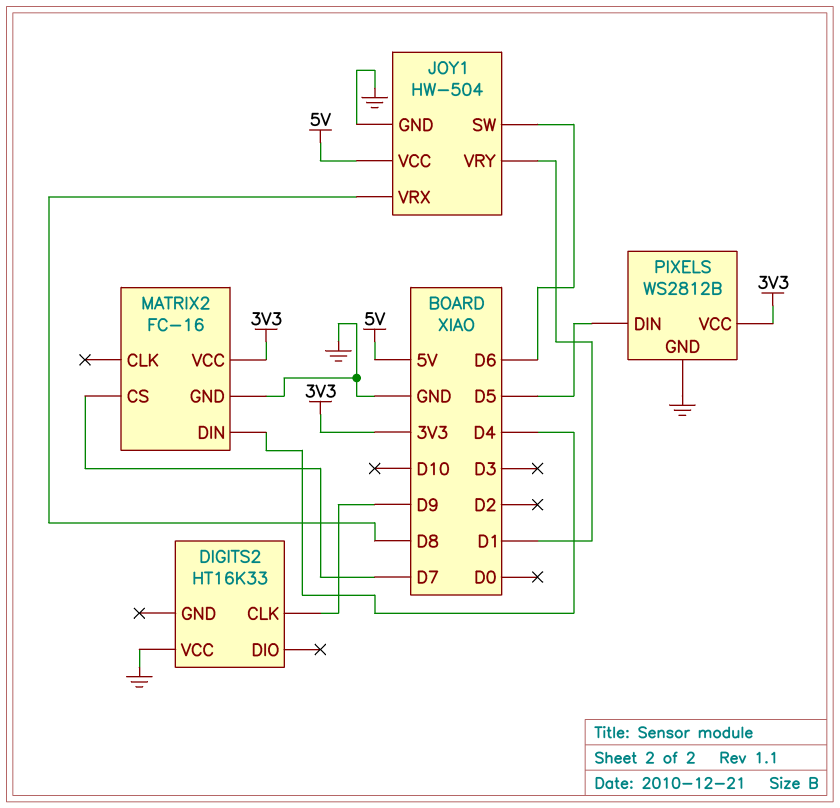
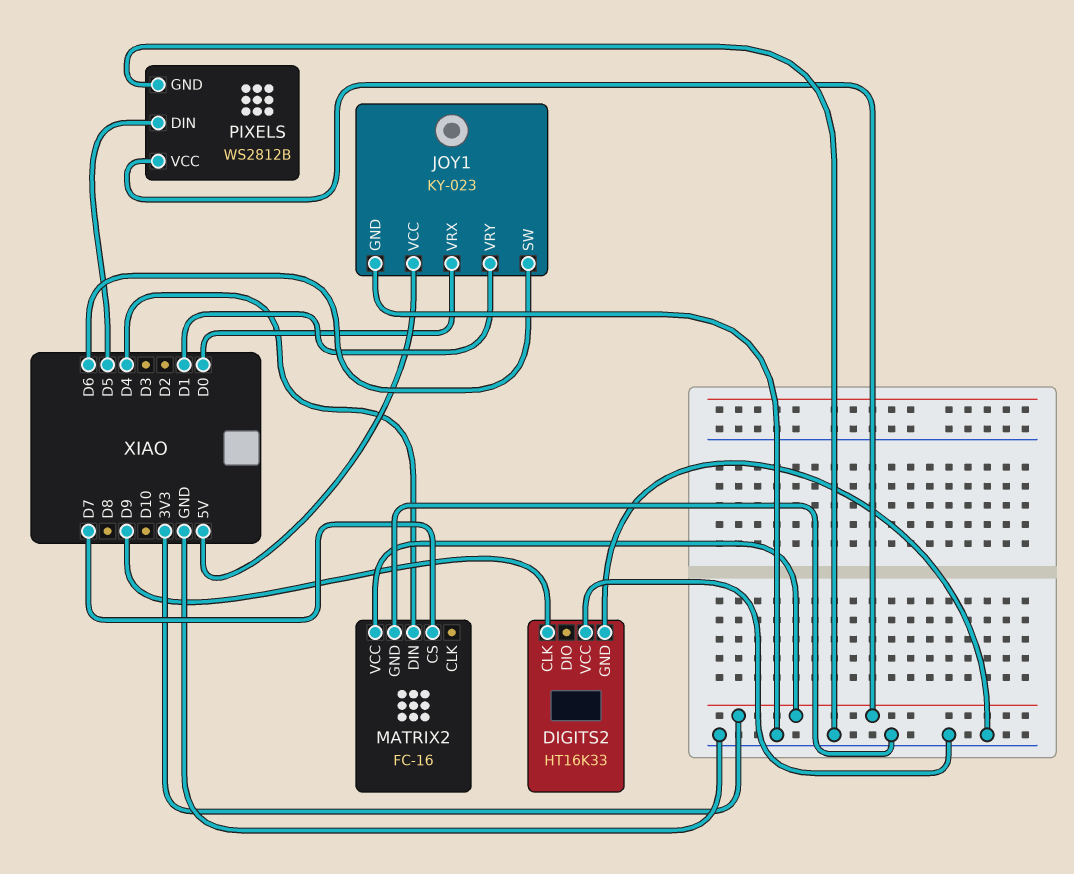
DIGITS2 pin GND: none -> GND
JOY1: HW-504 -> KY-023
JOY1 pin VRX: D8 -> D0

